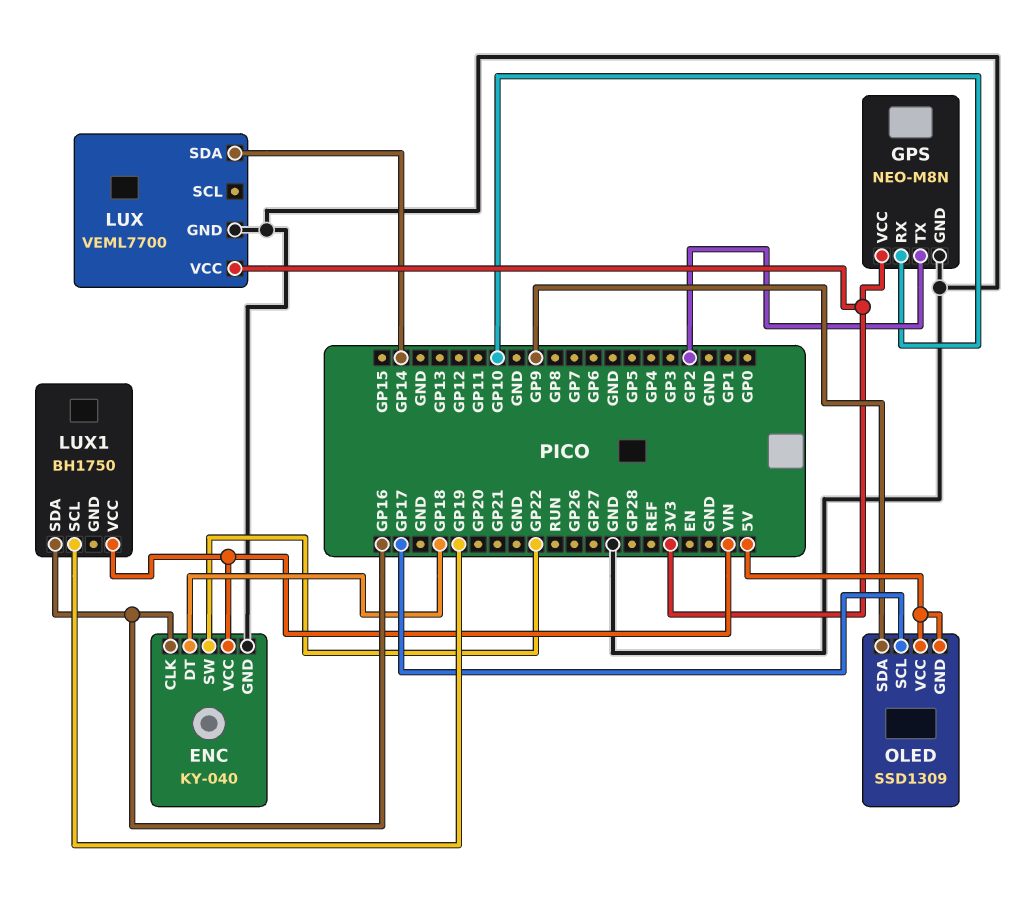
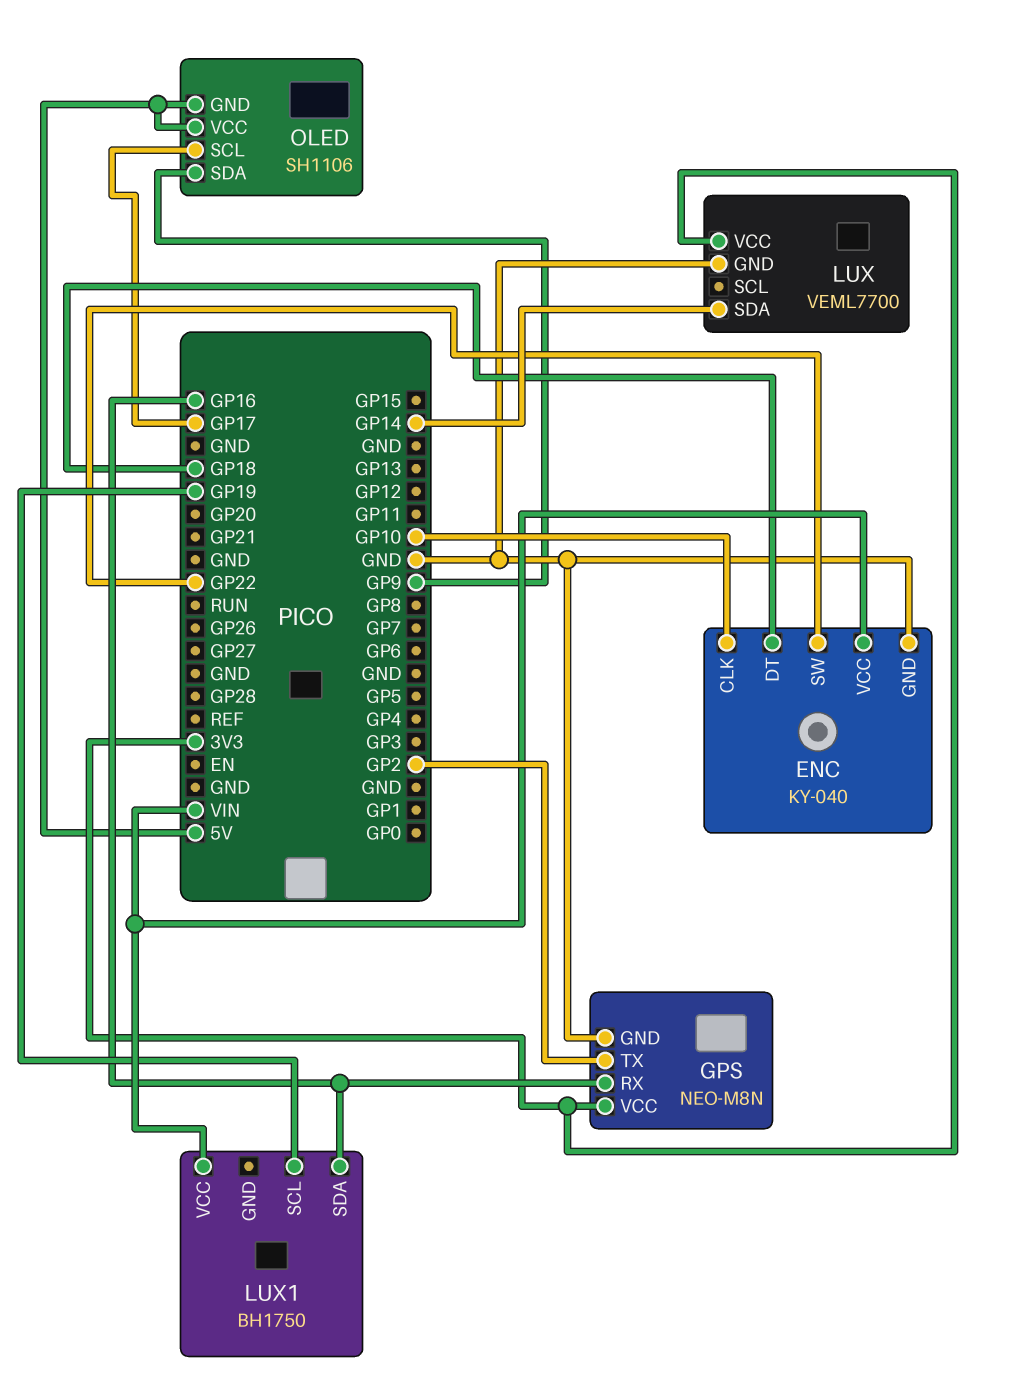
ENC pin CLK: GP16 -> GP10
GPS pin RX: GP10 -> GP16
OLED: SSD1309 -> SH1106

